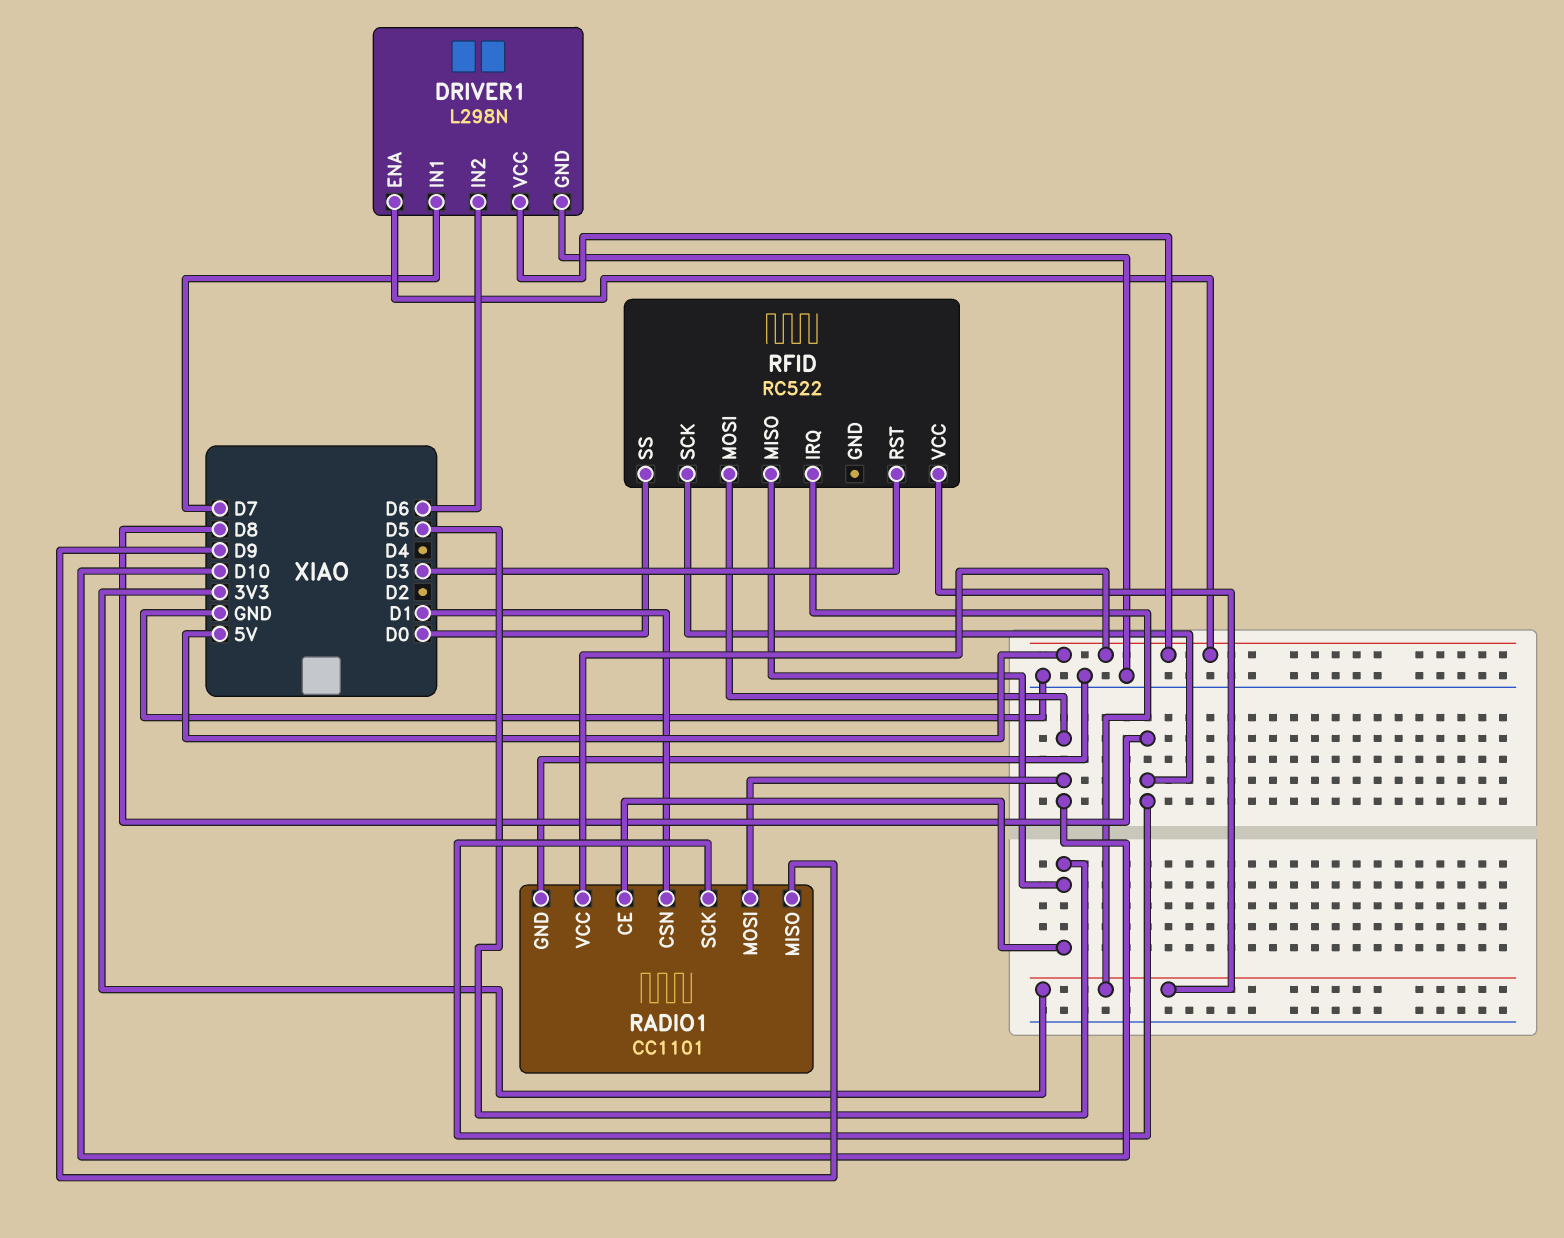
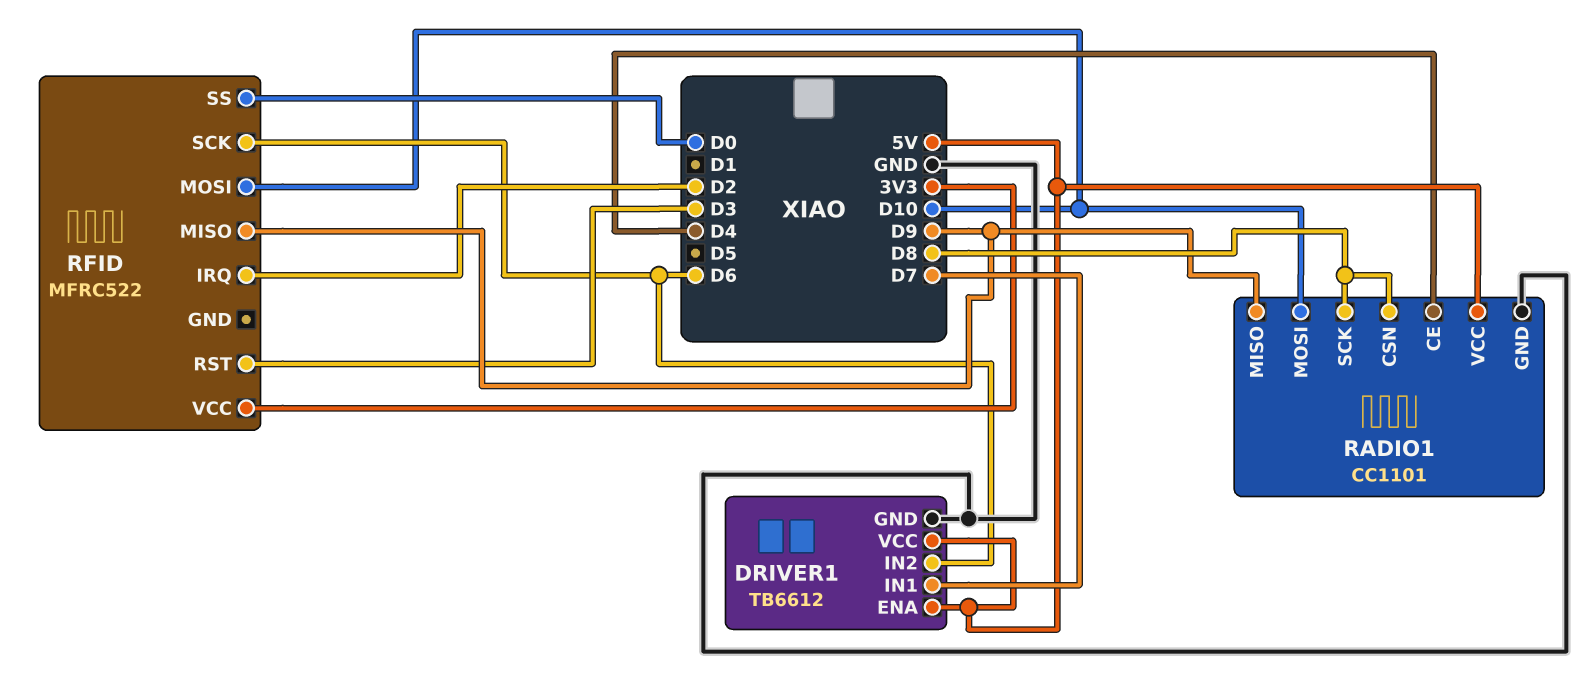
DRIVER1: L298N -> TB6612
RADIO1 pin CE: D5 -> D4
RADIO1 pin CSN: D1 -> D8
RFID: RC522 -> MFRC522
RFID pin IRQ: 3V3 -> D2
RFID pin MISO: D5 -> D9
RFID pin SCK: D8 -> D6

